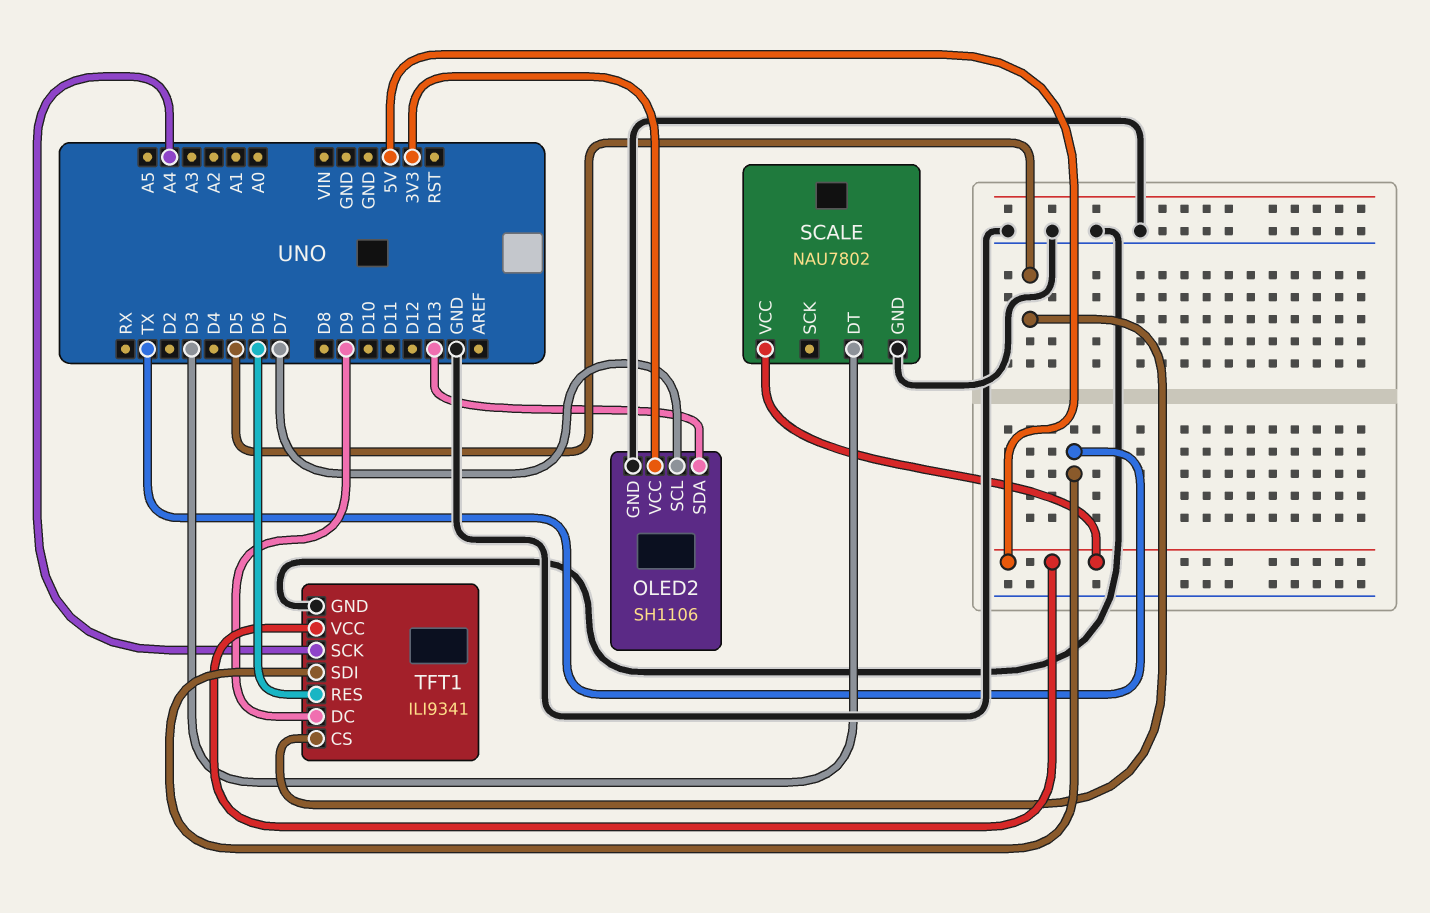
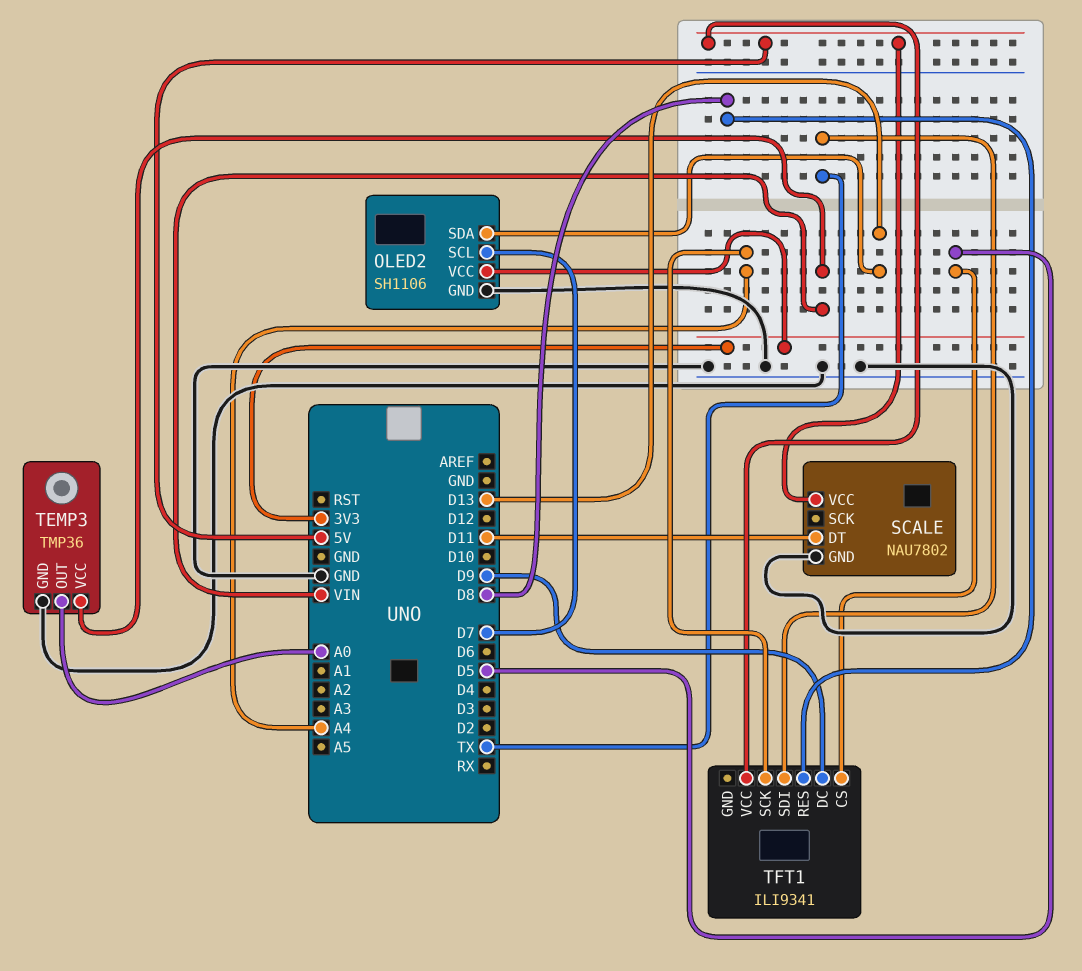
SCALE pin DT: D3 -> D11
TEMP3: none -> TMP36
TEMP3 pin GND: none -> GND
TEMP3 pin OUT: none -> A0
TEMP3 pin VCC: none -> VIN
TFT1 pin GND: GND -> none
TFT1 pin RES: D6 -> D8

